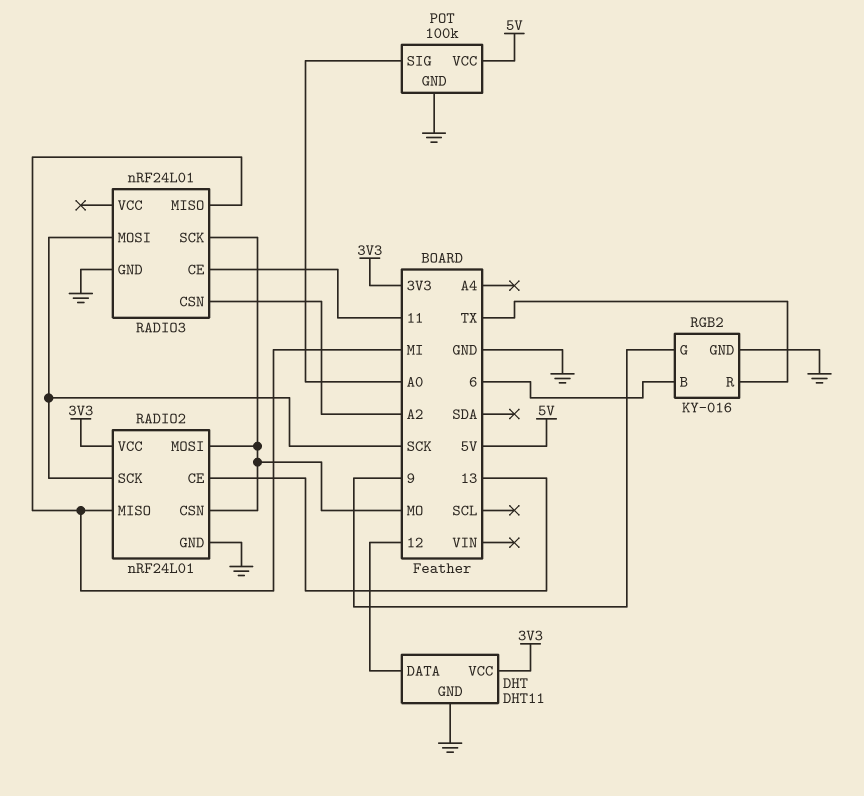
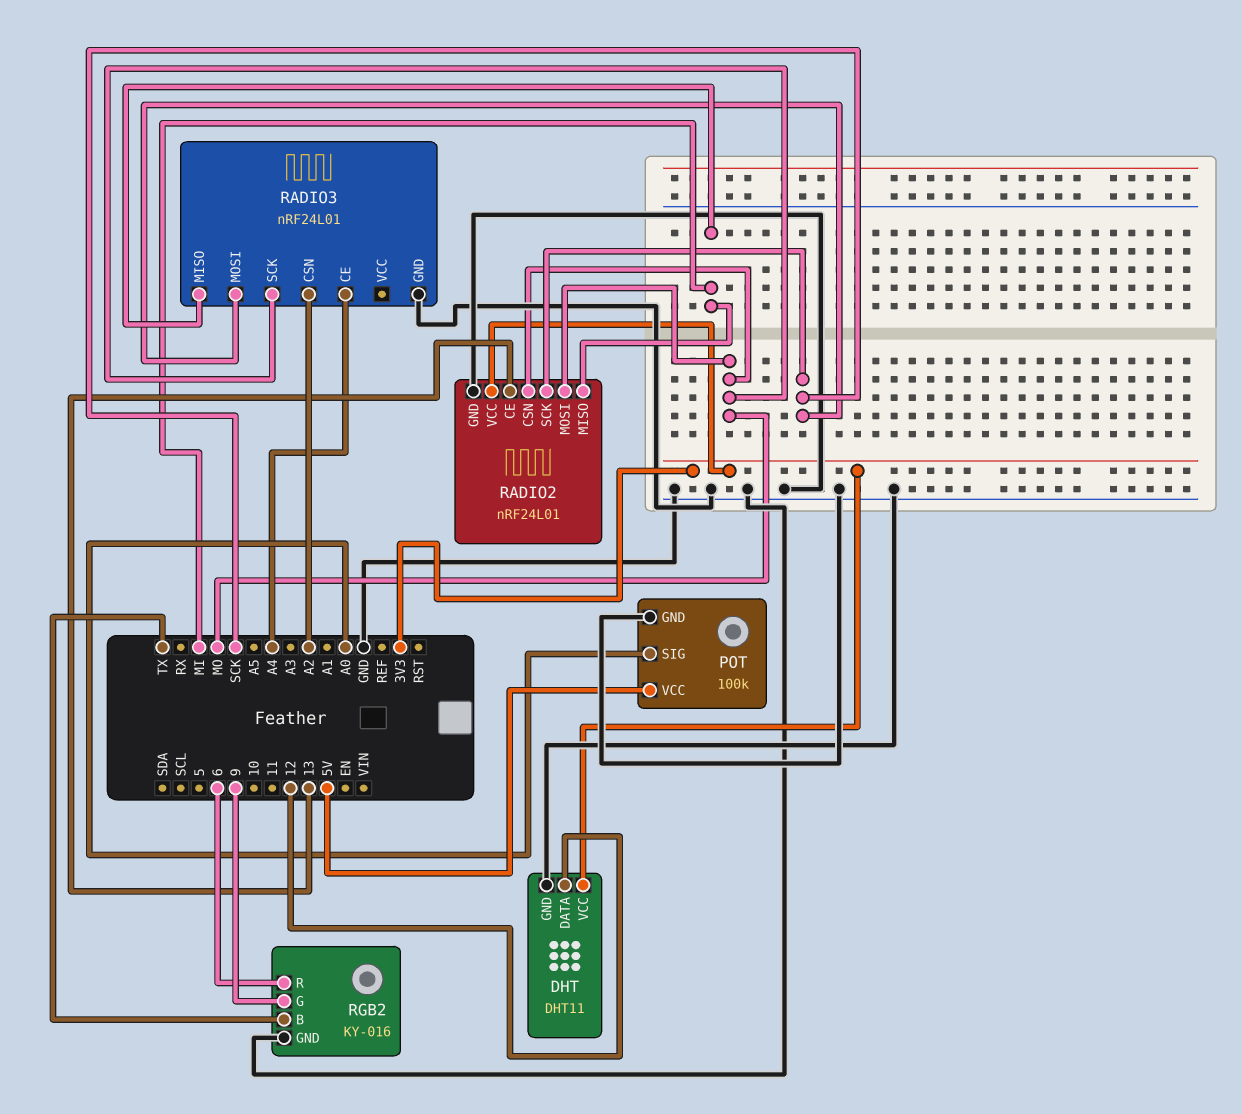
RADIO3 pin CE: 11 -> A4
RGB2 pin B: 6 -> TX
RGB2 pin R: TX -> 6

